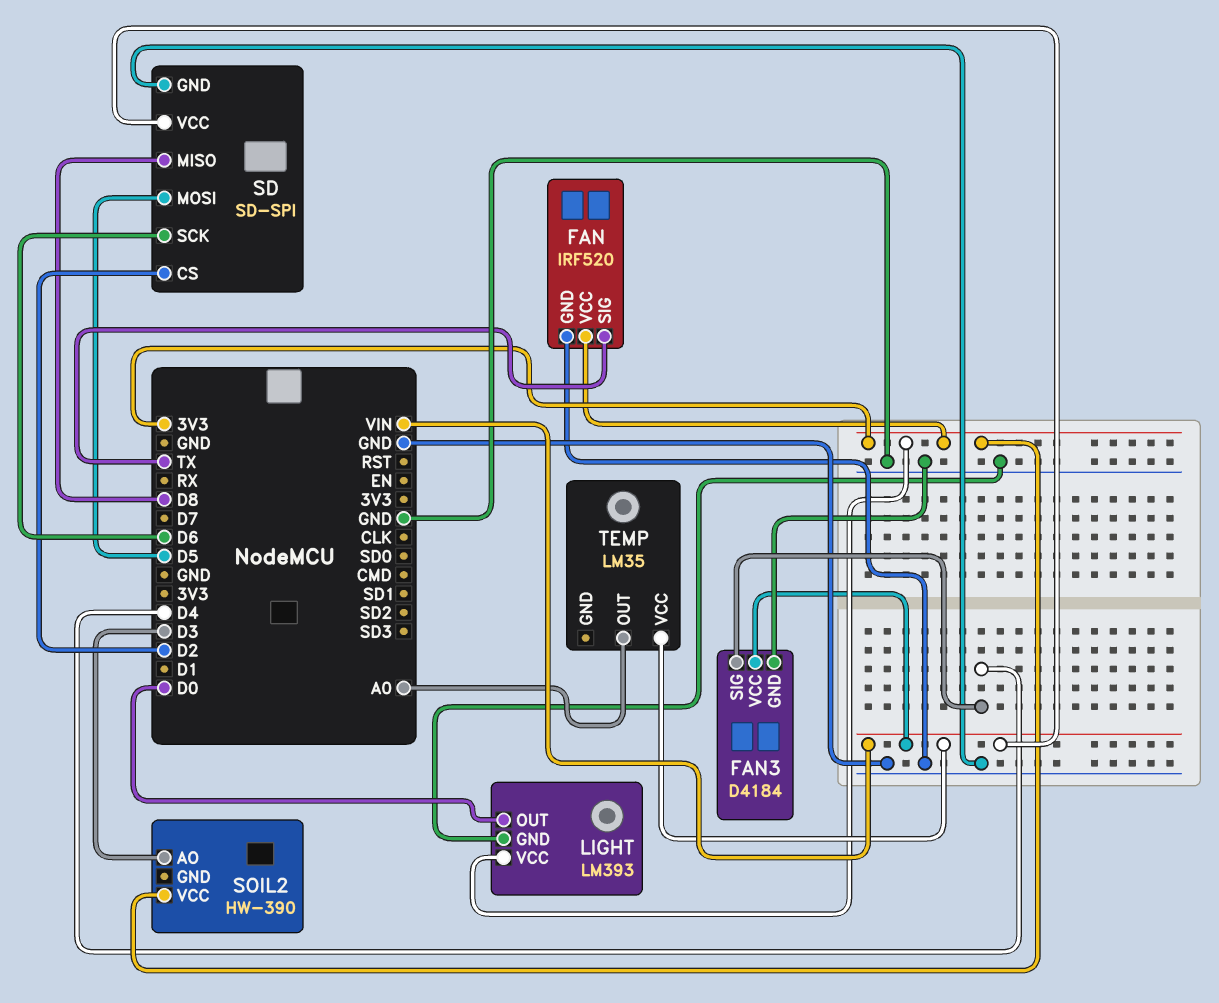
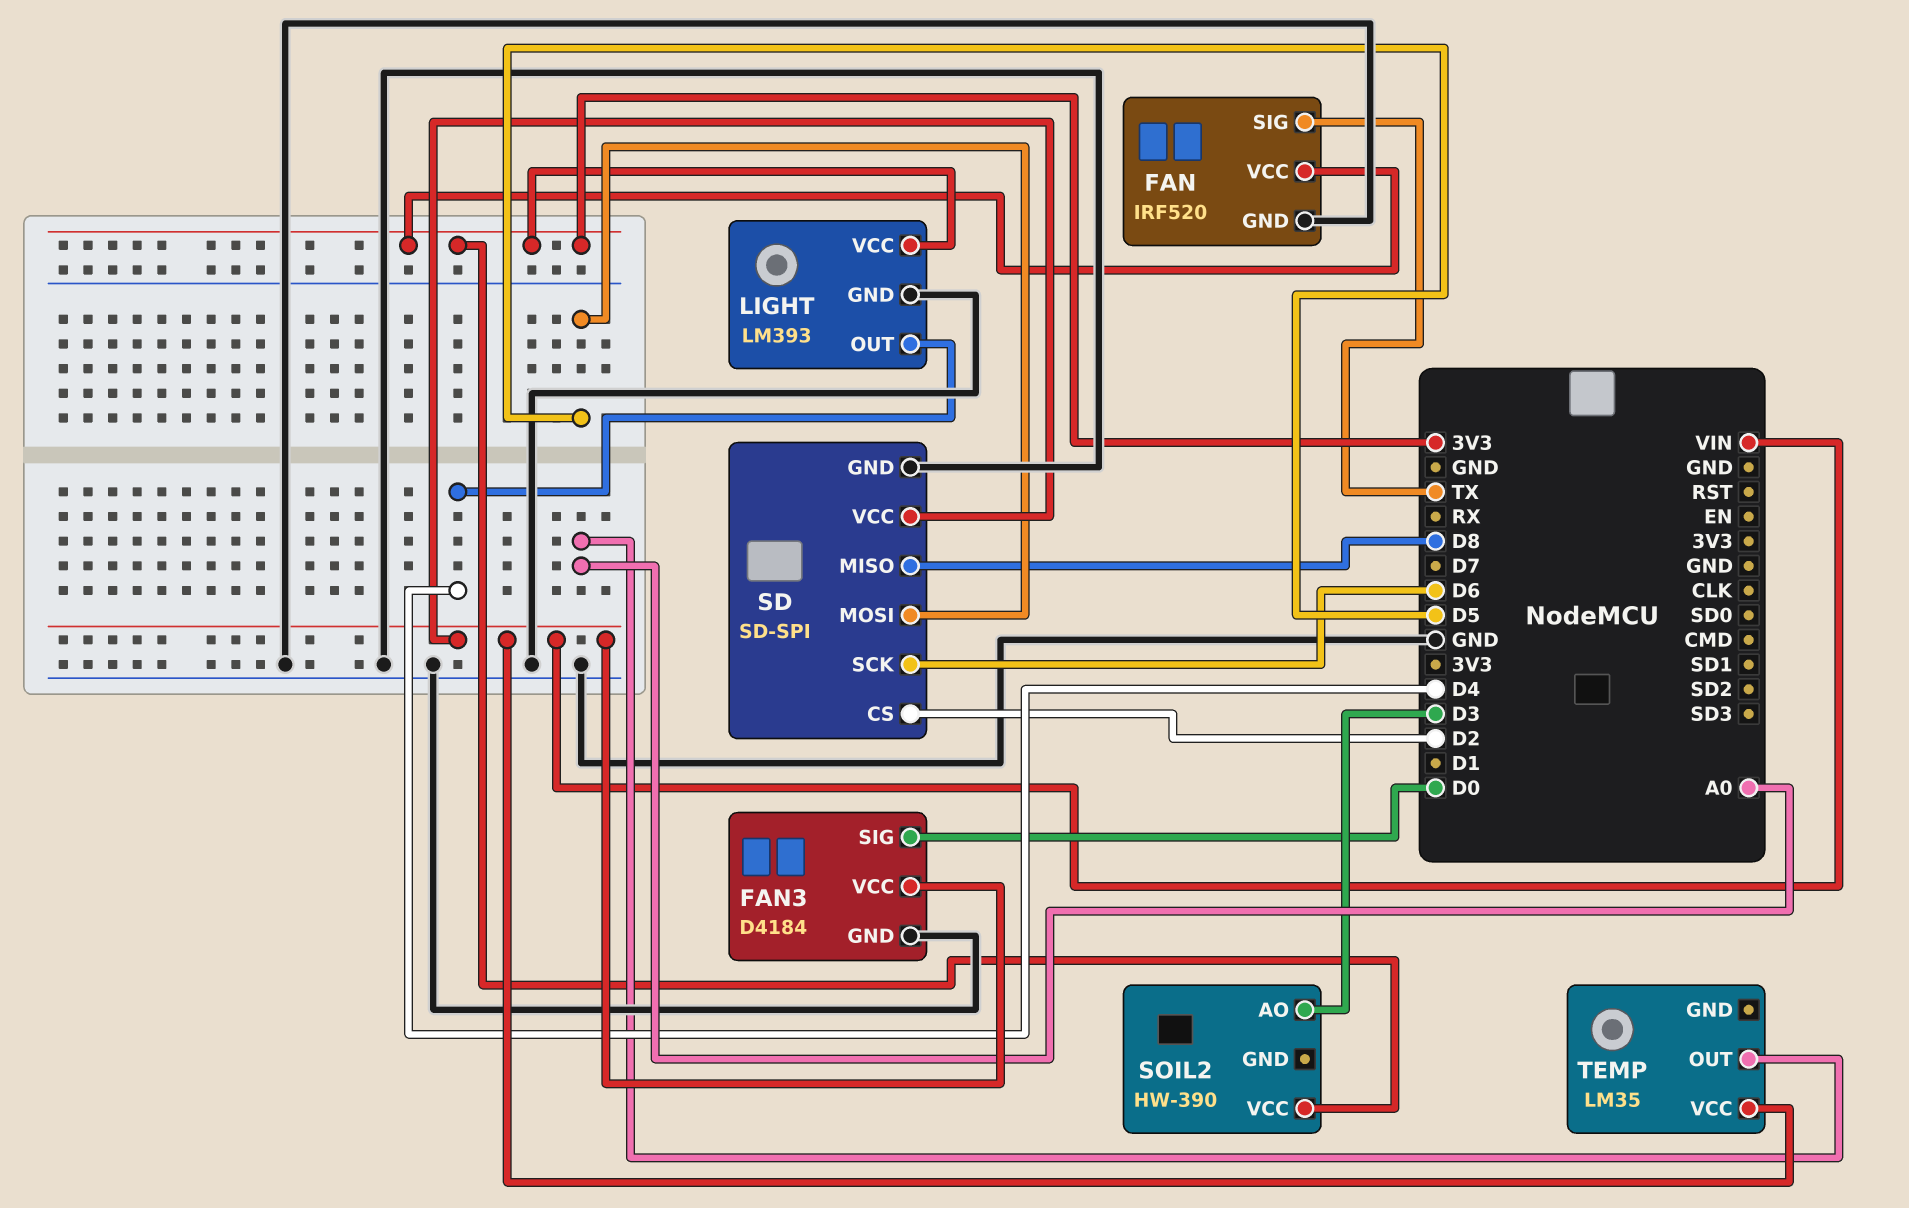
FAN3 pin SIG: D4 -> D0
LIGHT pin OUT: D0 -> D4

